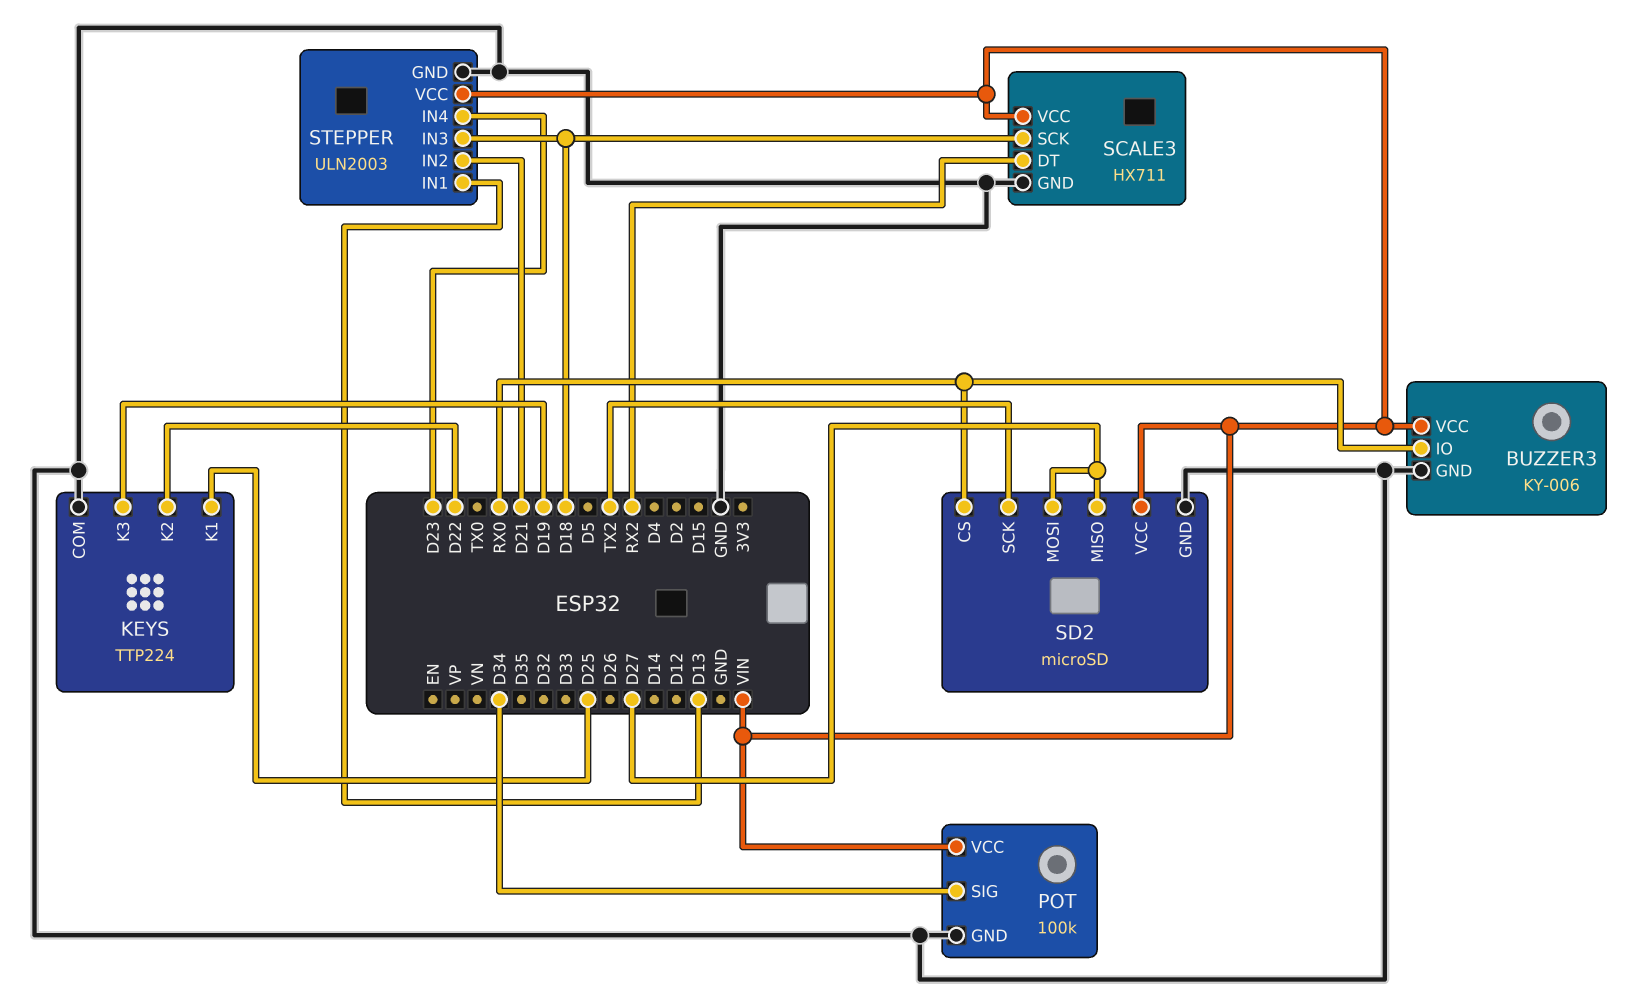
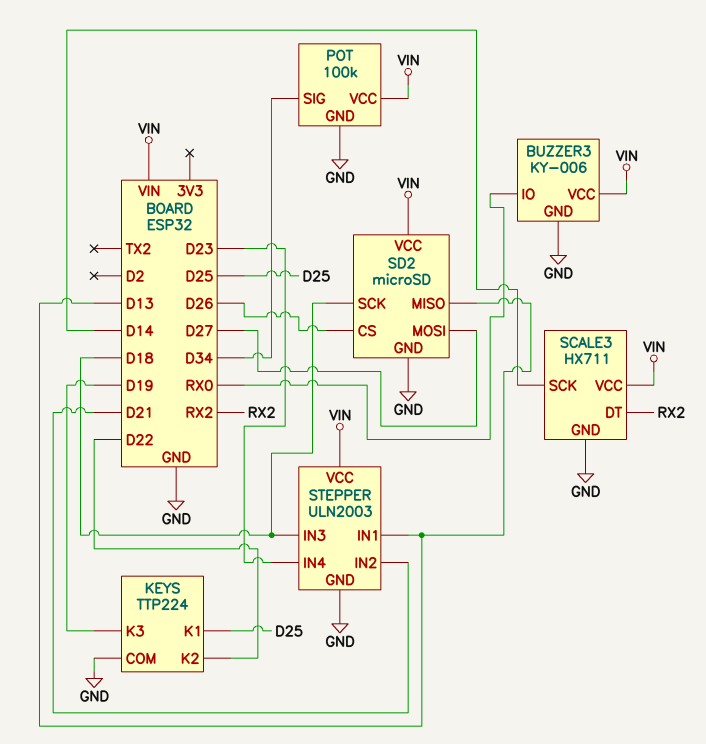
SCALE3 pin SCK: D18 -> D14
SD2 pin CS: RX0 -> D26
SD2 pin MISO: D27 -> D13
SD2 pin SCK: TX2 -> D18

